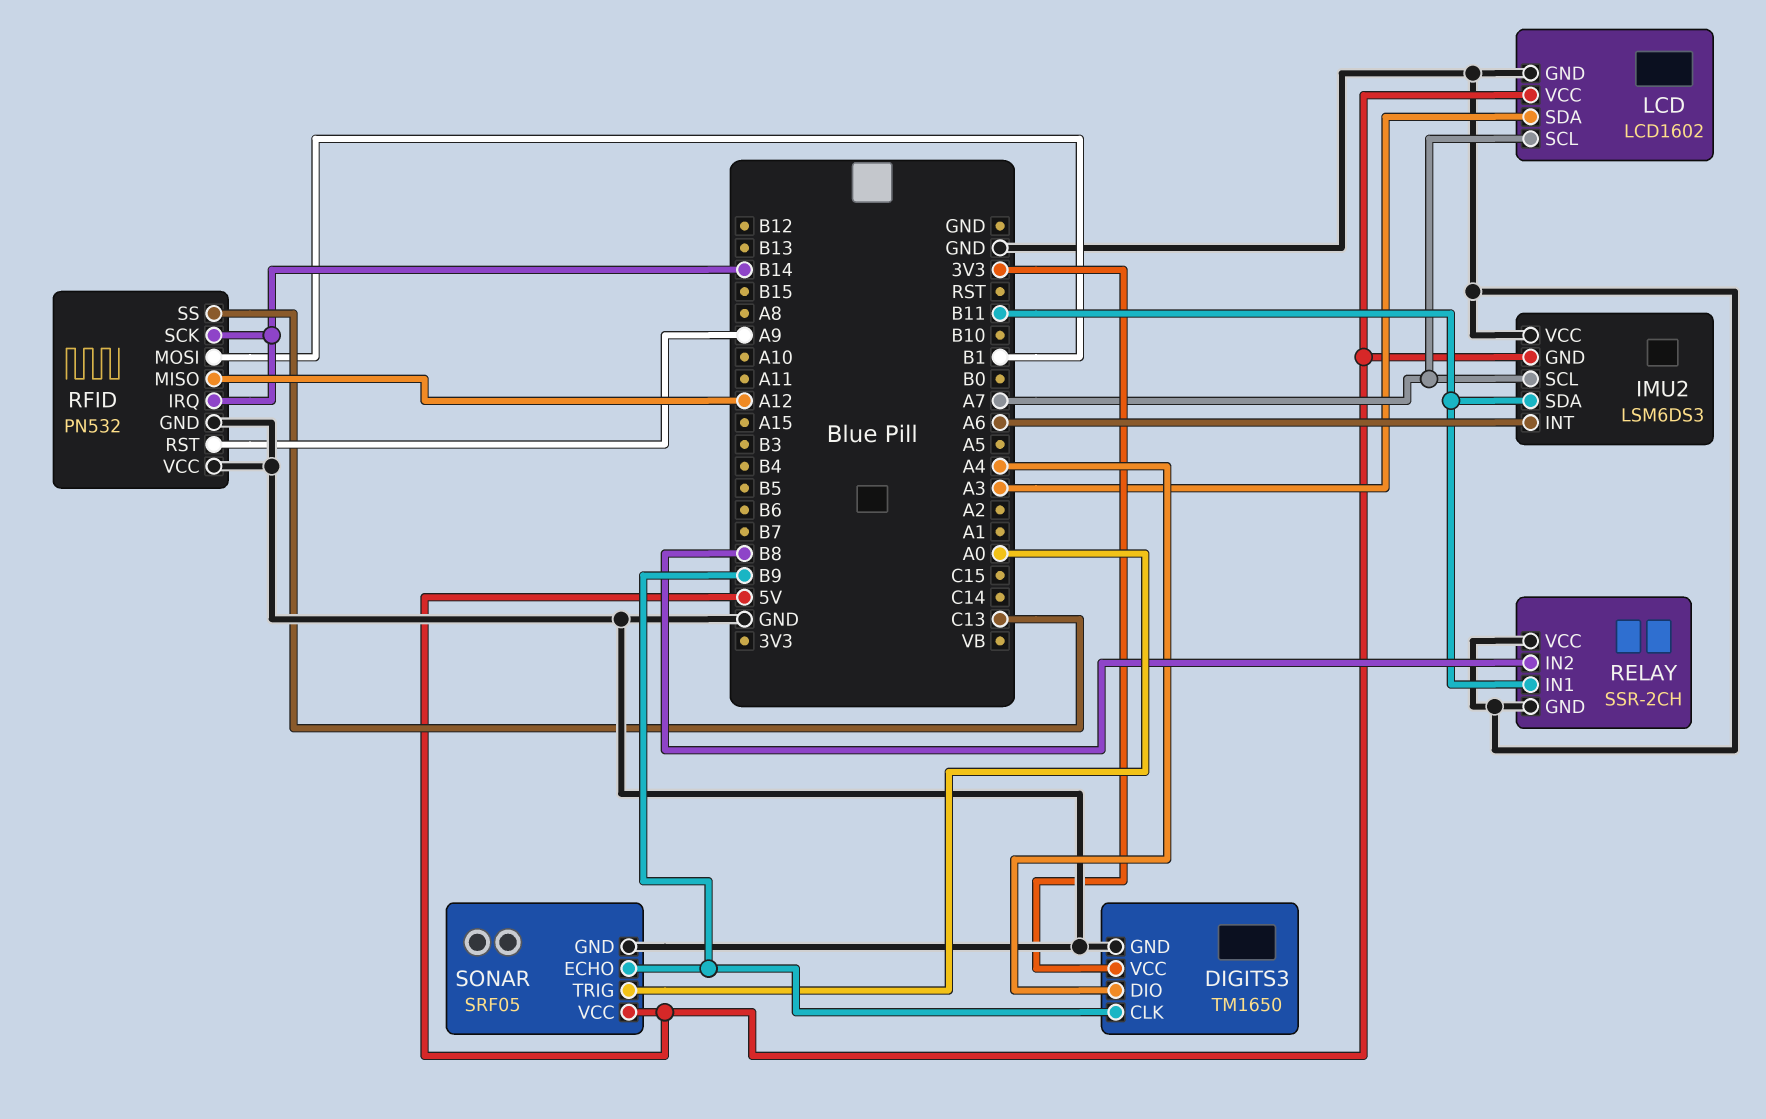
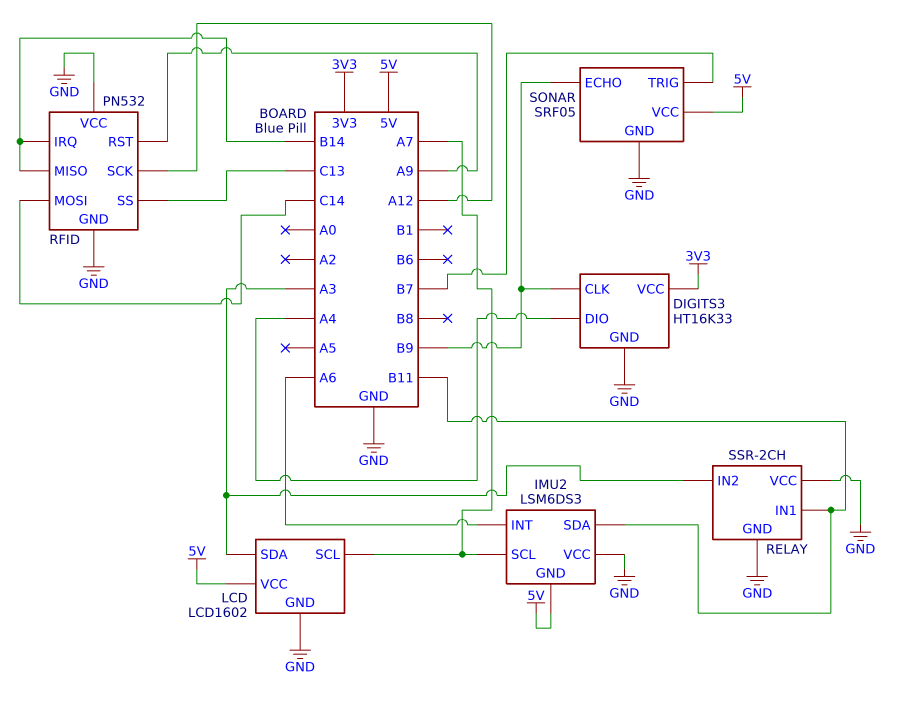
DIGITS3: TM1650 -> HT16K33
RELAY pin IN2: B8 -> A3
RFID pin MISO: A12 -> B14
RFID pin MOSI: B1 -> C14
RFID pin SCK: B14 -> A12
SONAR pin TRIG: A0 -> B7

